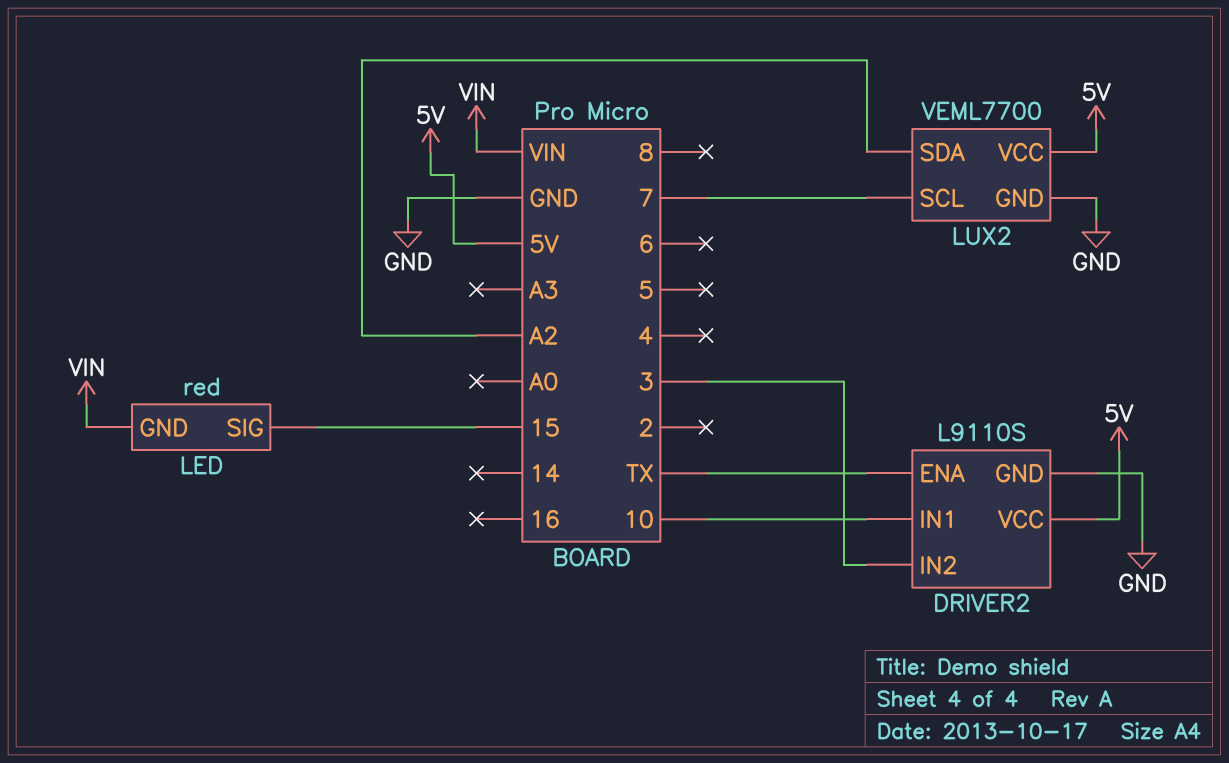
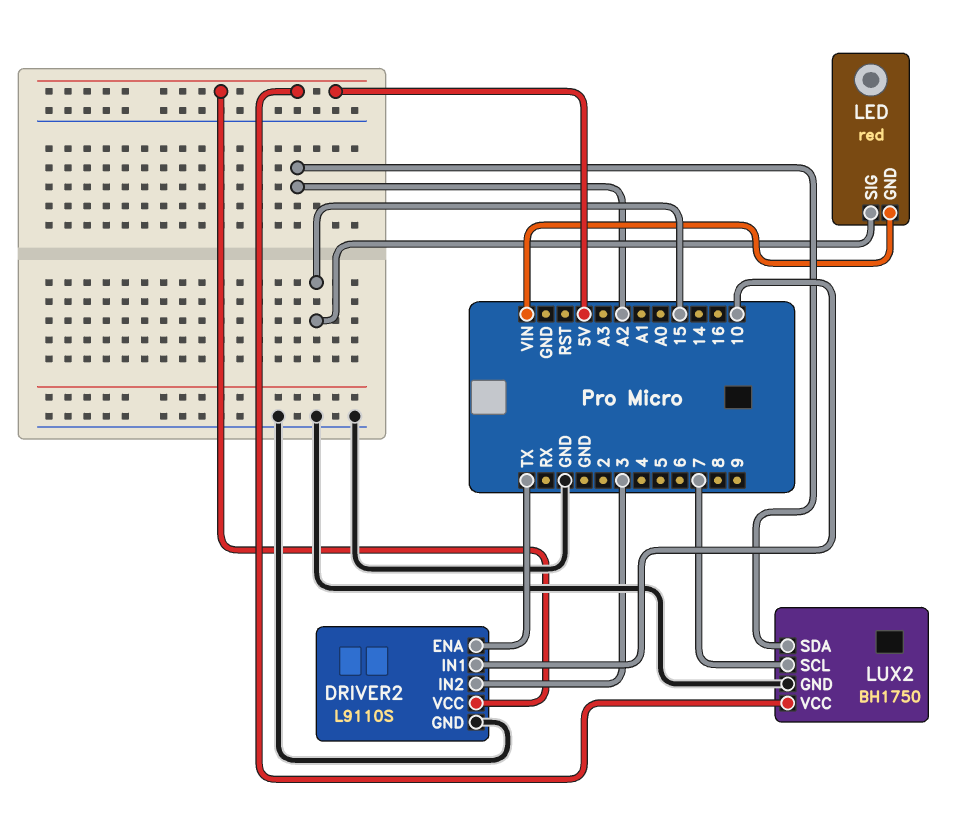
LUX2: VEML7700 -> BH1750

